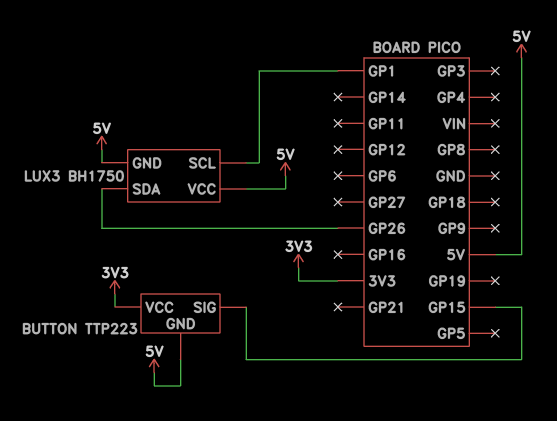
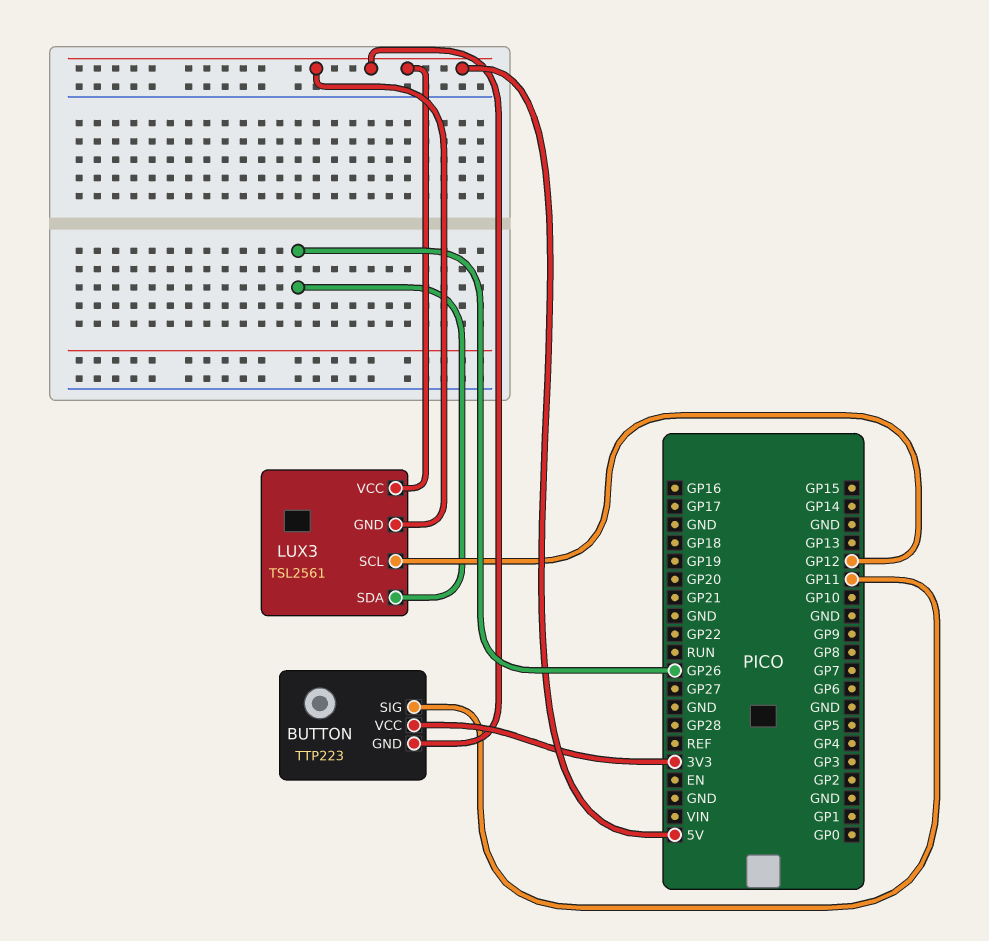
BUTTON pin SIG: GP15 -> GP11
LUX3: BH1750 -> TSL2561
LUX3 pin SCL: GP1 -> GP12

